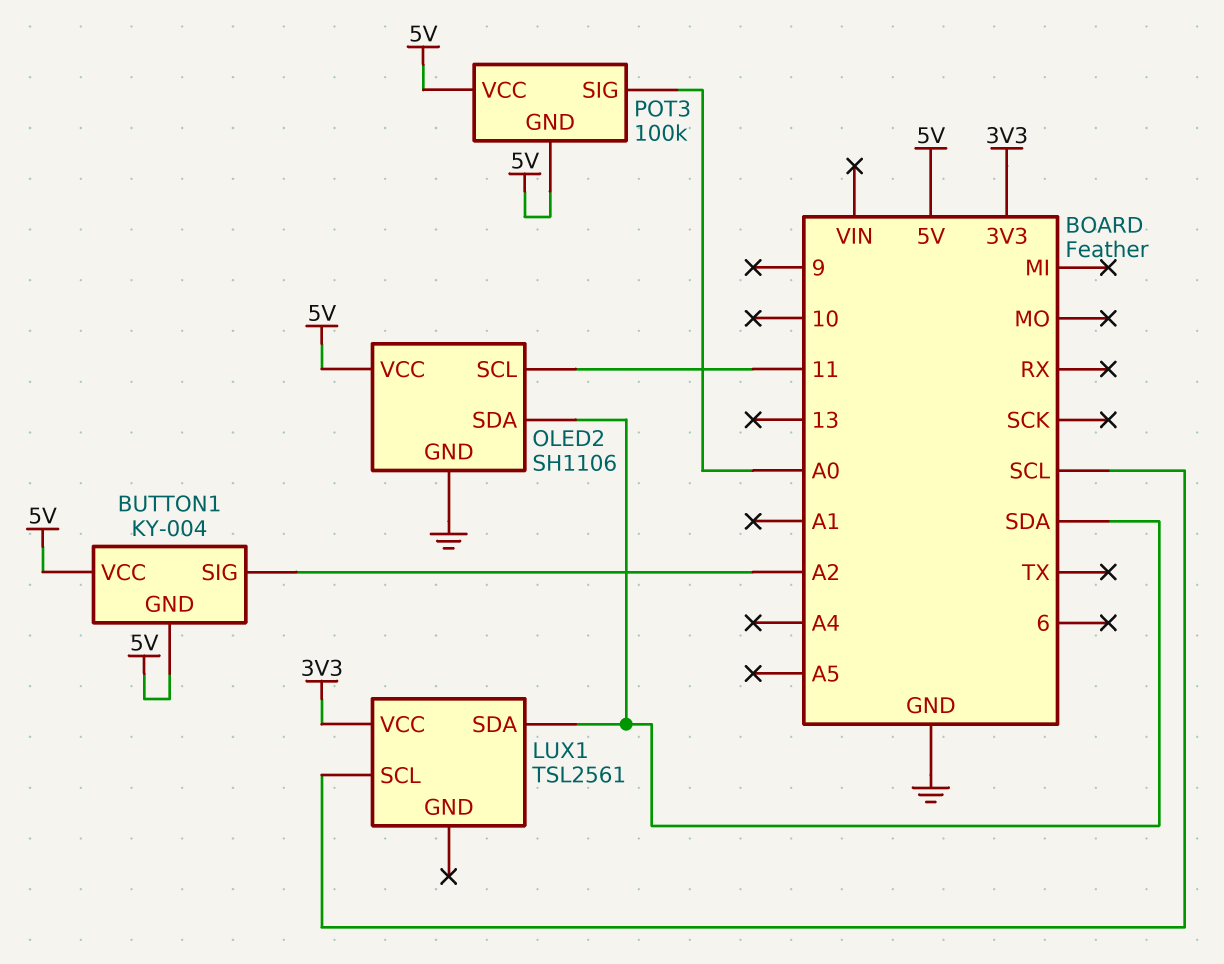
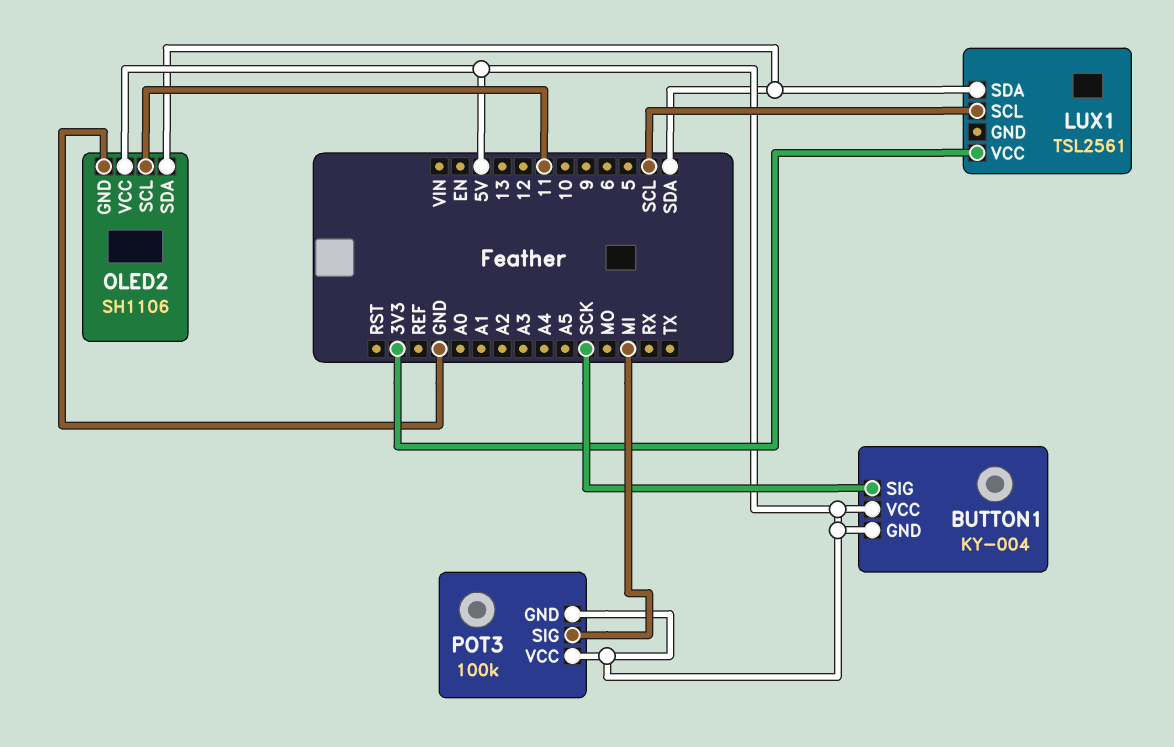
BUTTON1 pin SIG: A2 -> SCK
POT3 pin SIG: A0 -> MI

